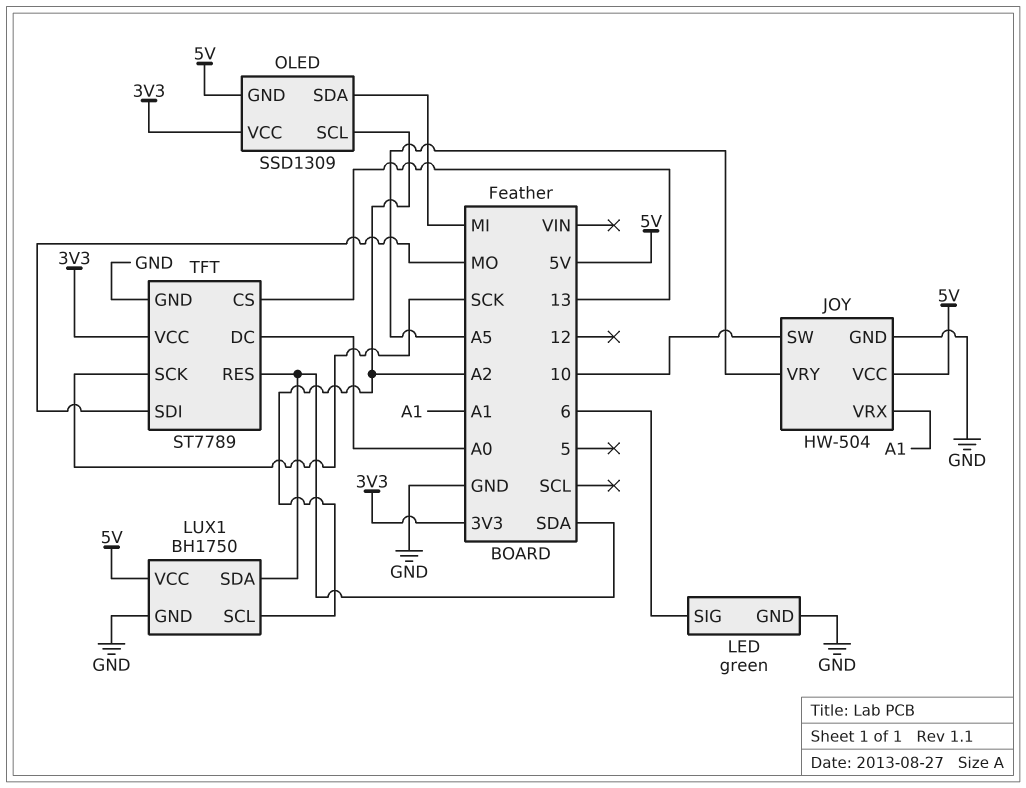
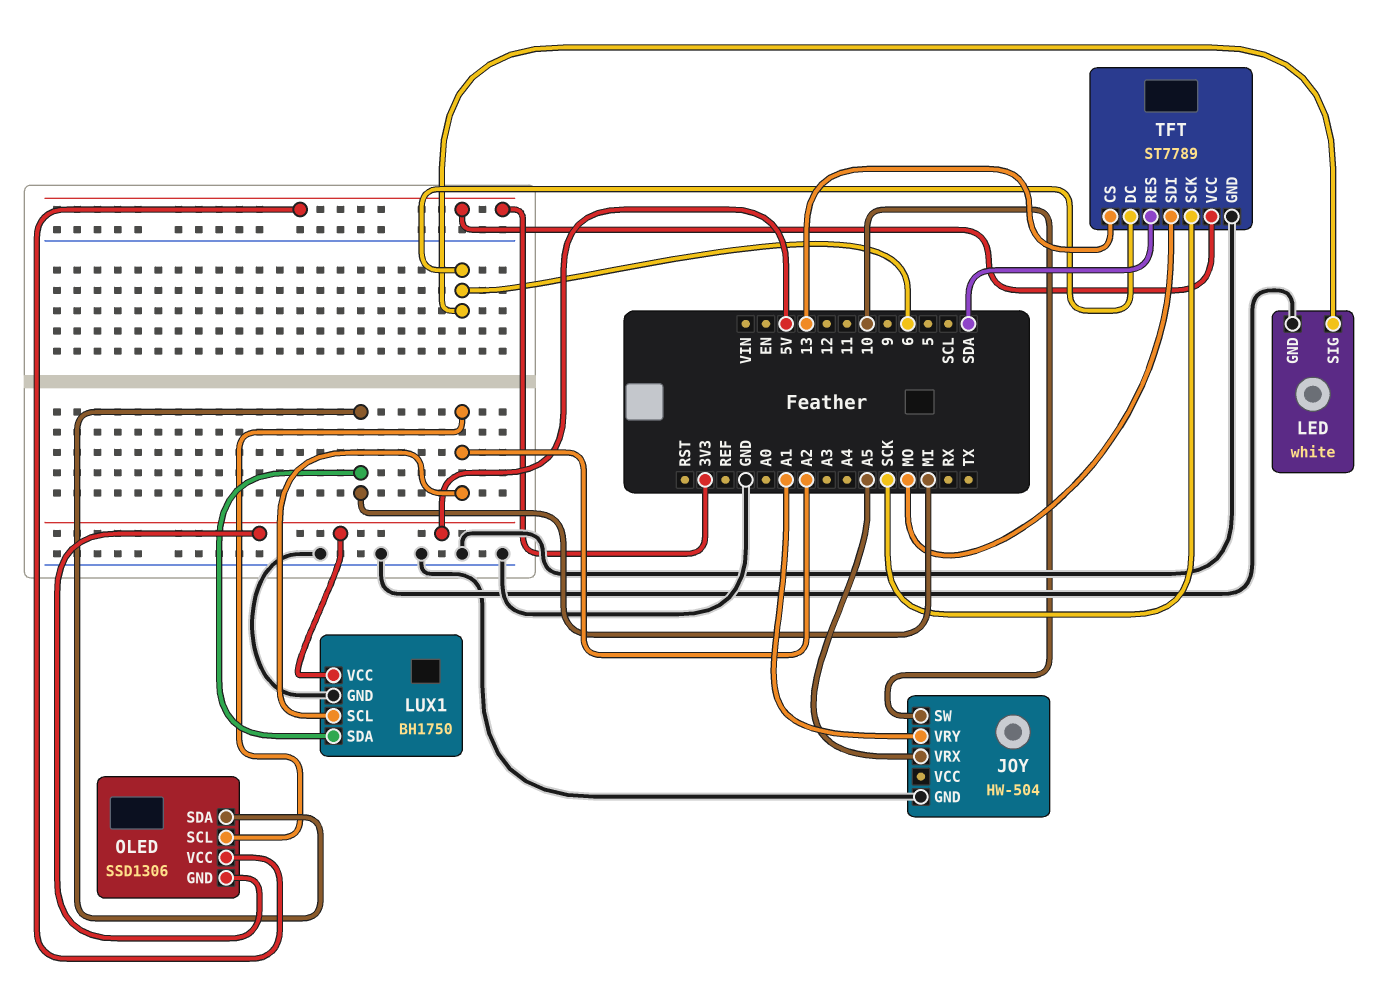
JOY pin VCC: 5V -> none
JOY pin VRX: A1 -> A5
JOY pin VRY: A5 -> A1
LED: green -> white
LUX1 pin SDA: SDA -> MI
OLED: SSD1309 -> SSD1306
TFT pin DC: A0 -> 6

